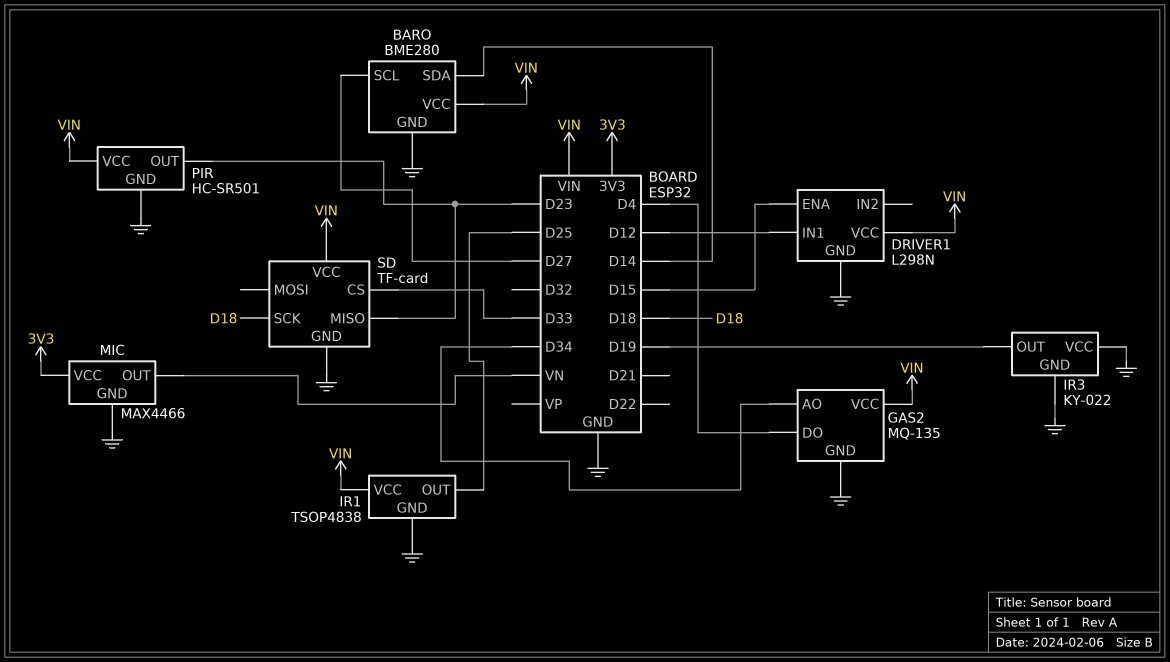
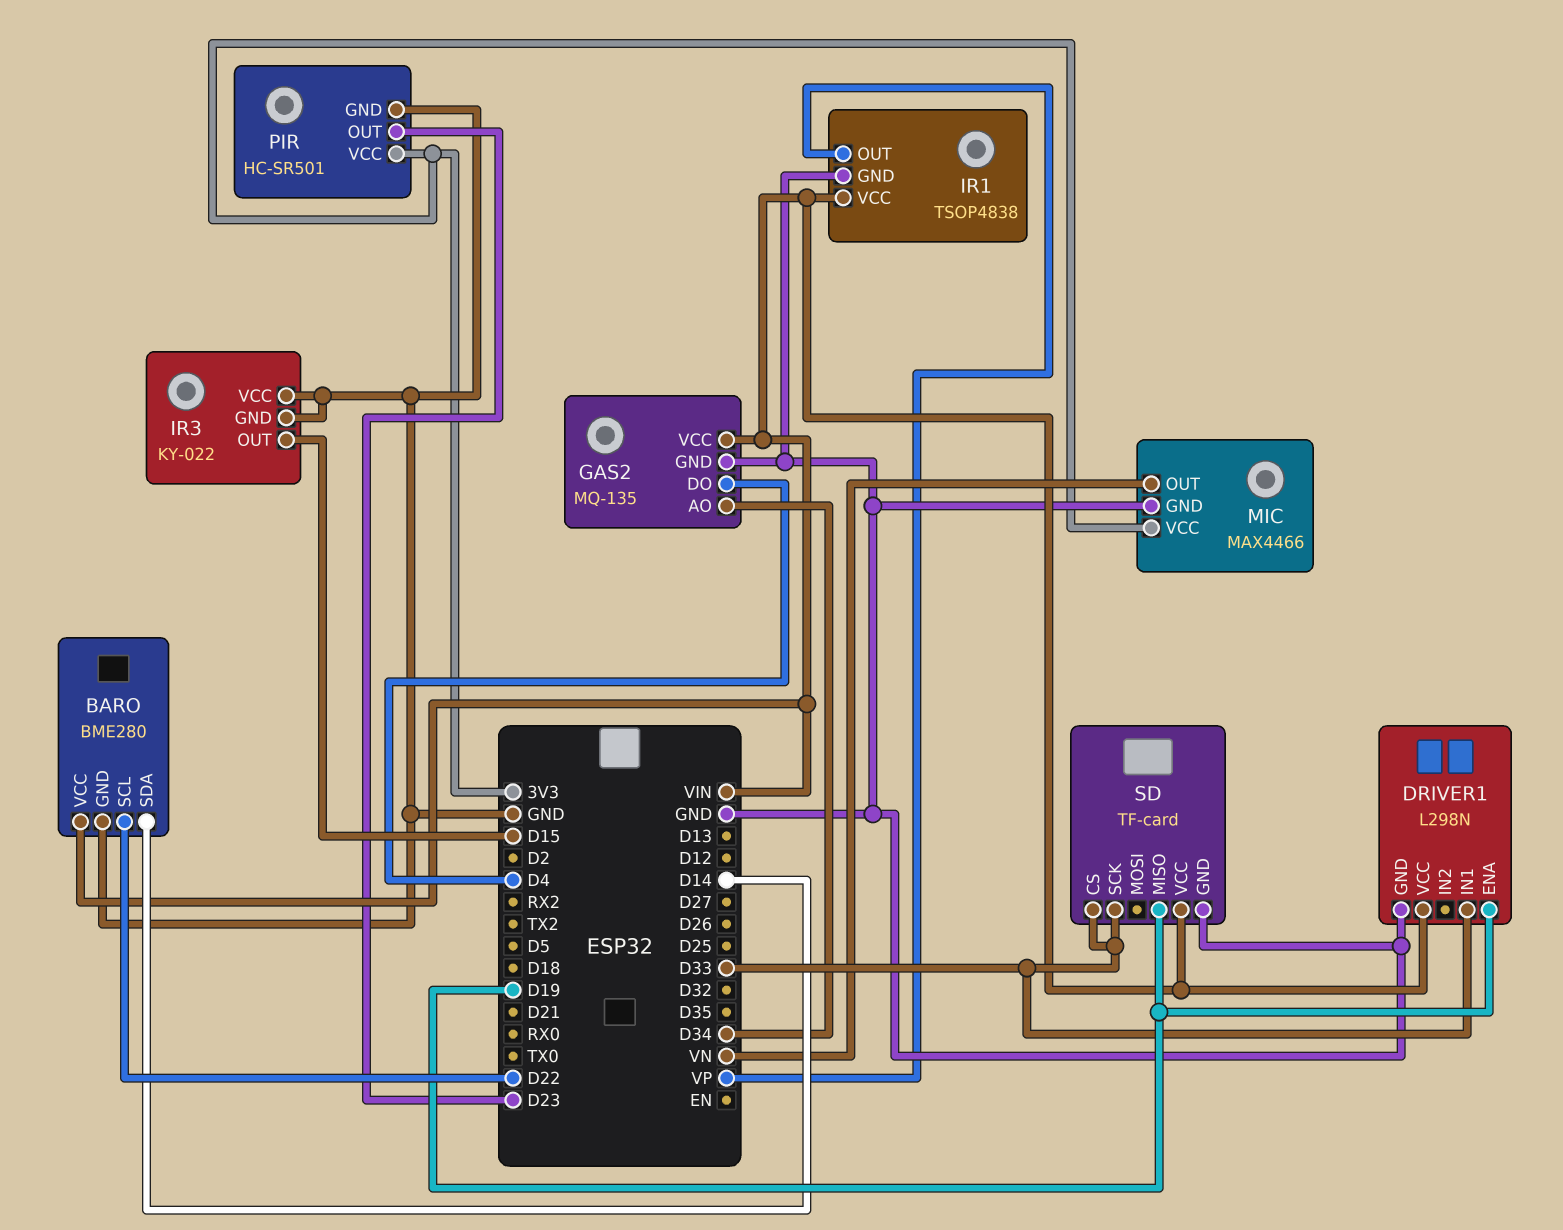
BARO pin SCL: D27 -> D22
DRIVER1 pin ENA: D15 -> D19
DRIVER1 pin IN1: D12 -> D33
IR1 pin OUT: D25 -> VP
IR3 pin OUT: D19 -> D15
PIR pin VCC: VIN -> 3V3
SD pin MISO: D23 -> D19
SD pin SCK: D18 -> D33

